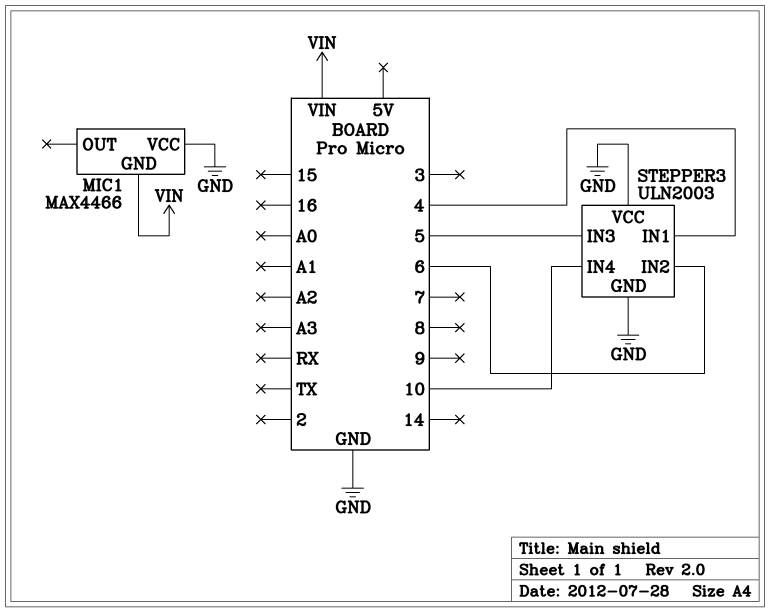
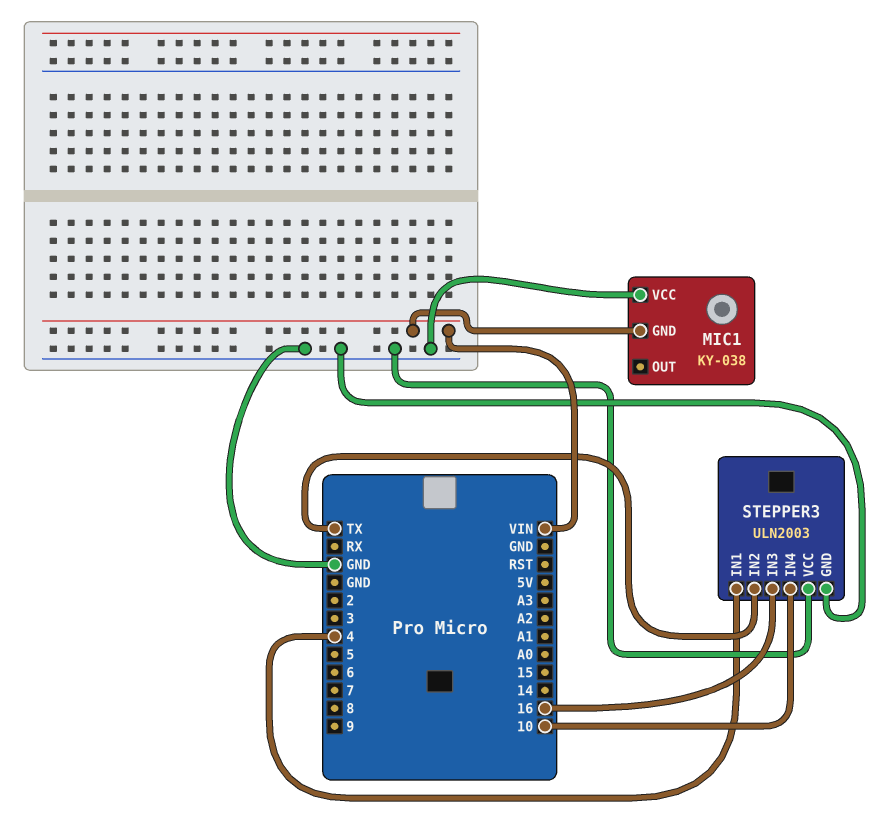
MIC1: MAX4466 -> KY-038
STEPPER3 pin IN2: 6 -> TX
STEPPER3 pin IN3: 5 -> 16

